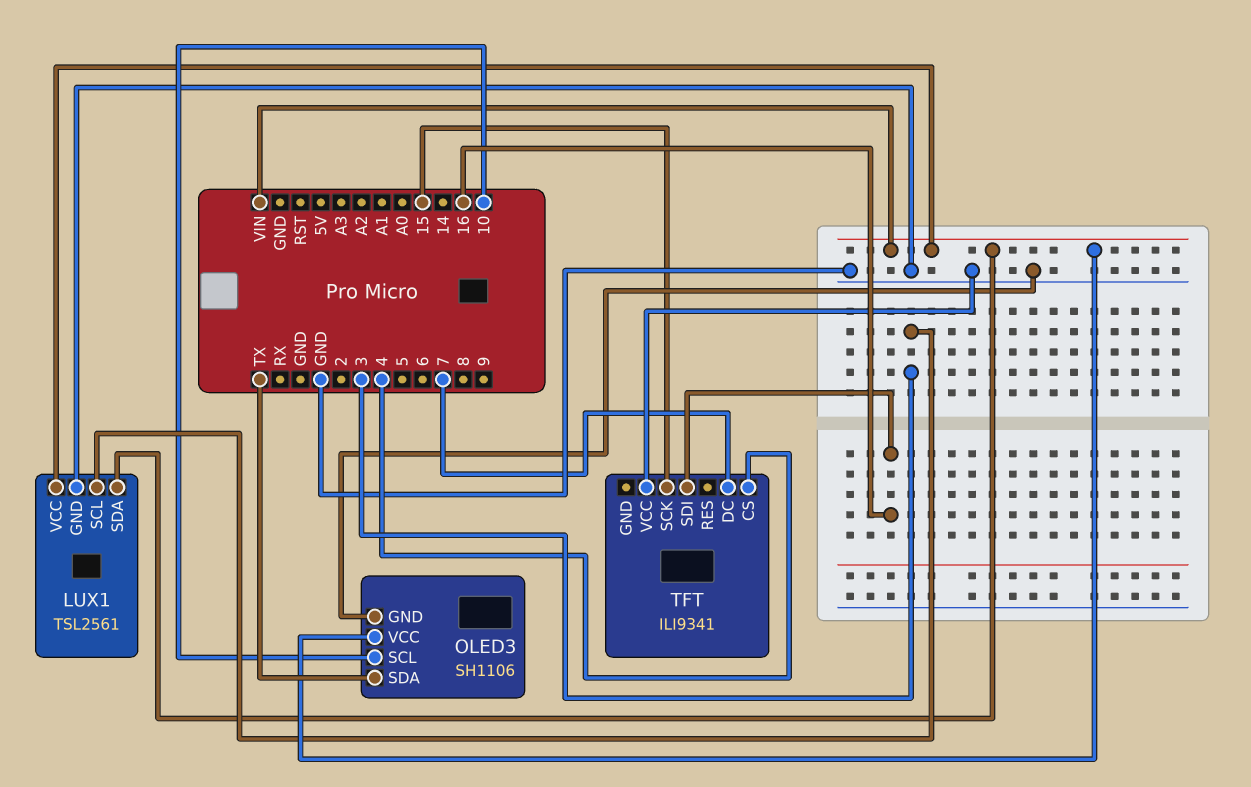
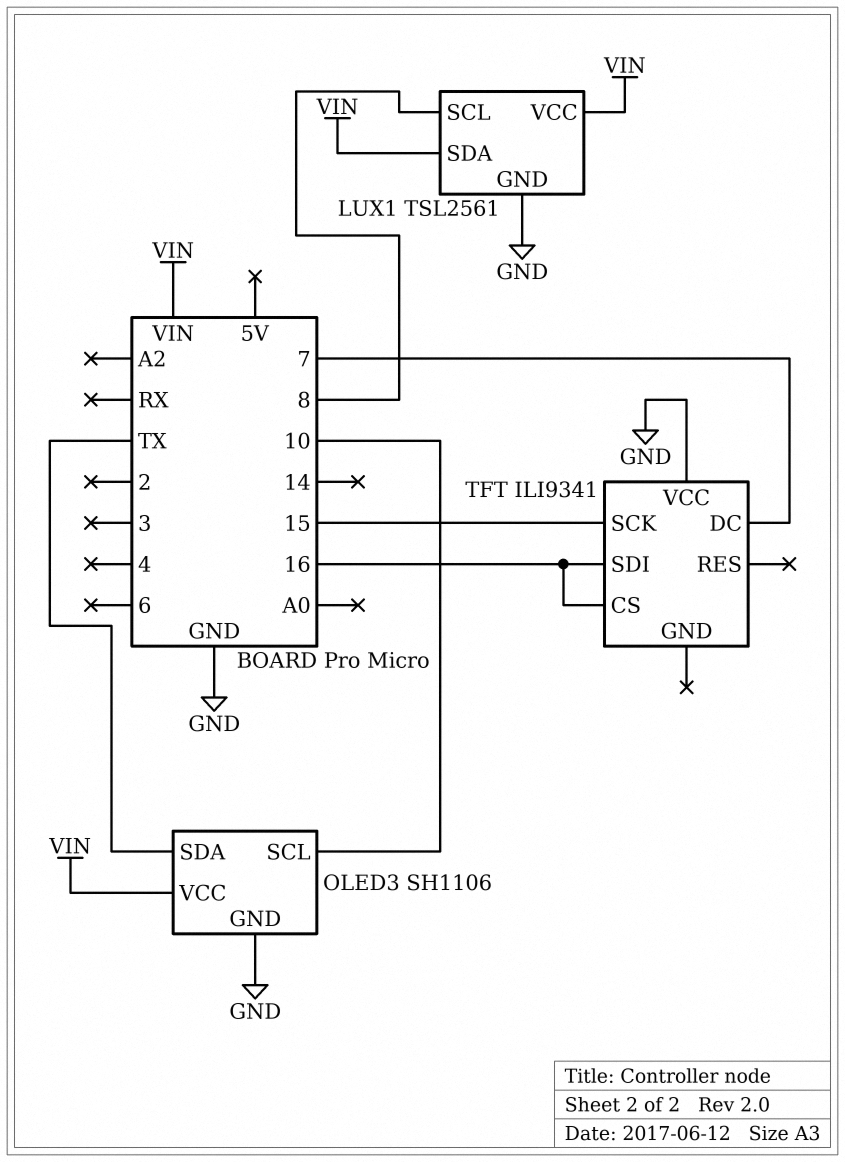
LUX1 pin SCL: 3 -> 8
TFT pin CS: 4 -> 16

